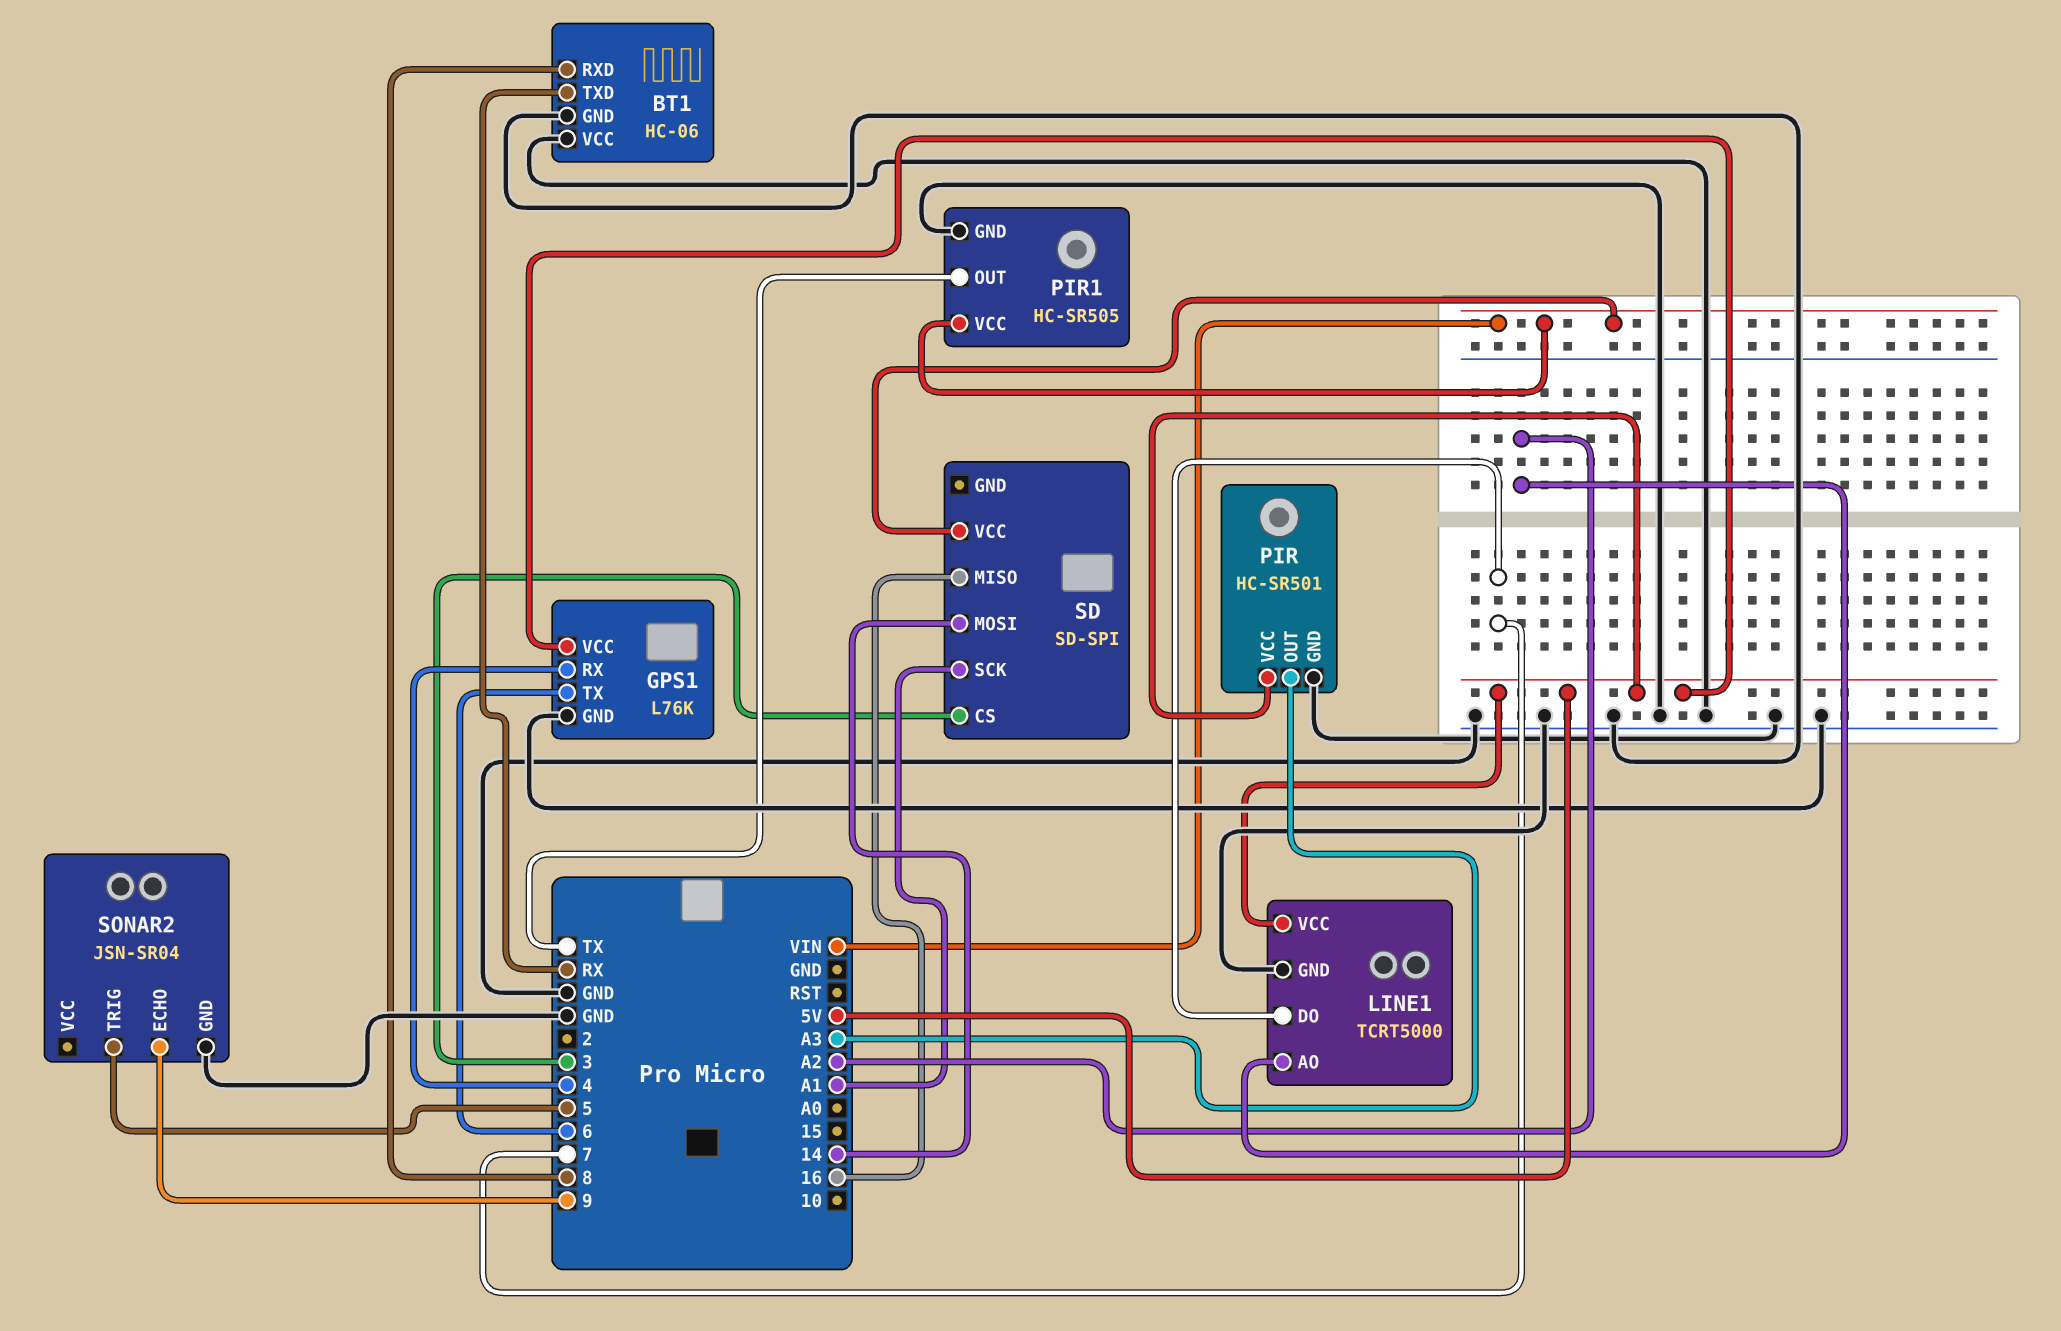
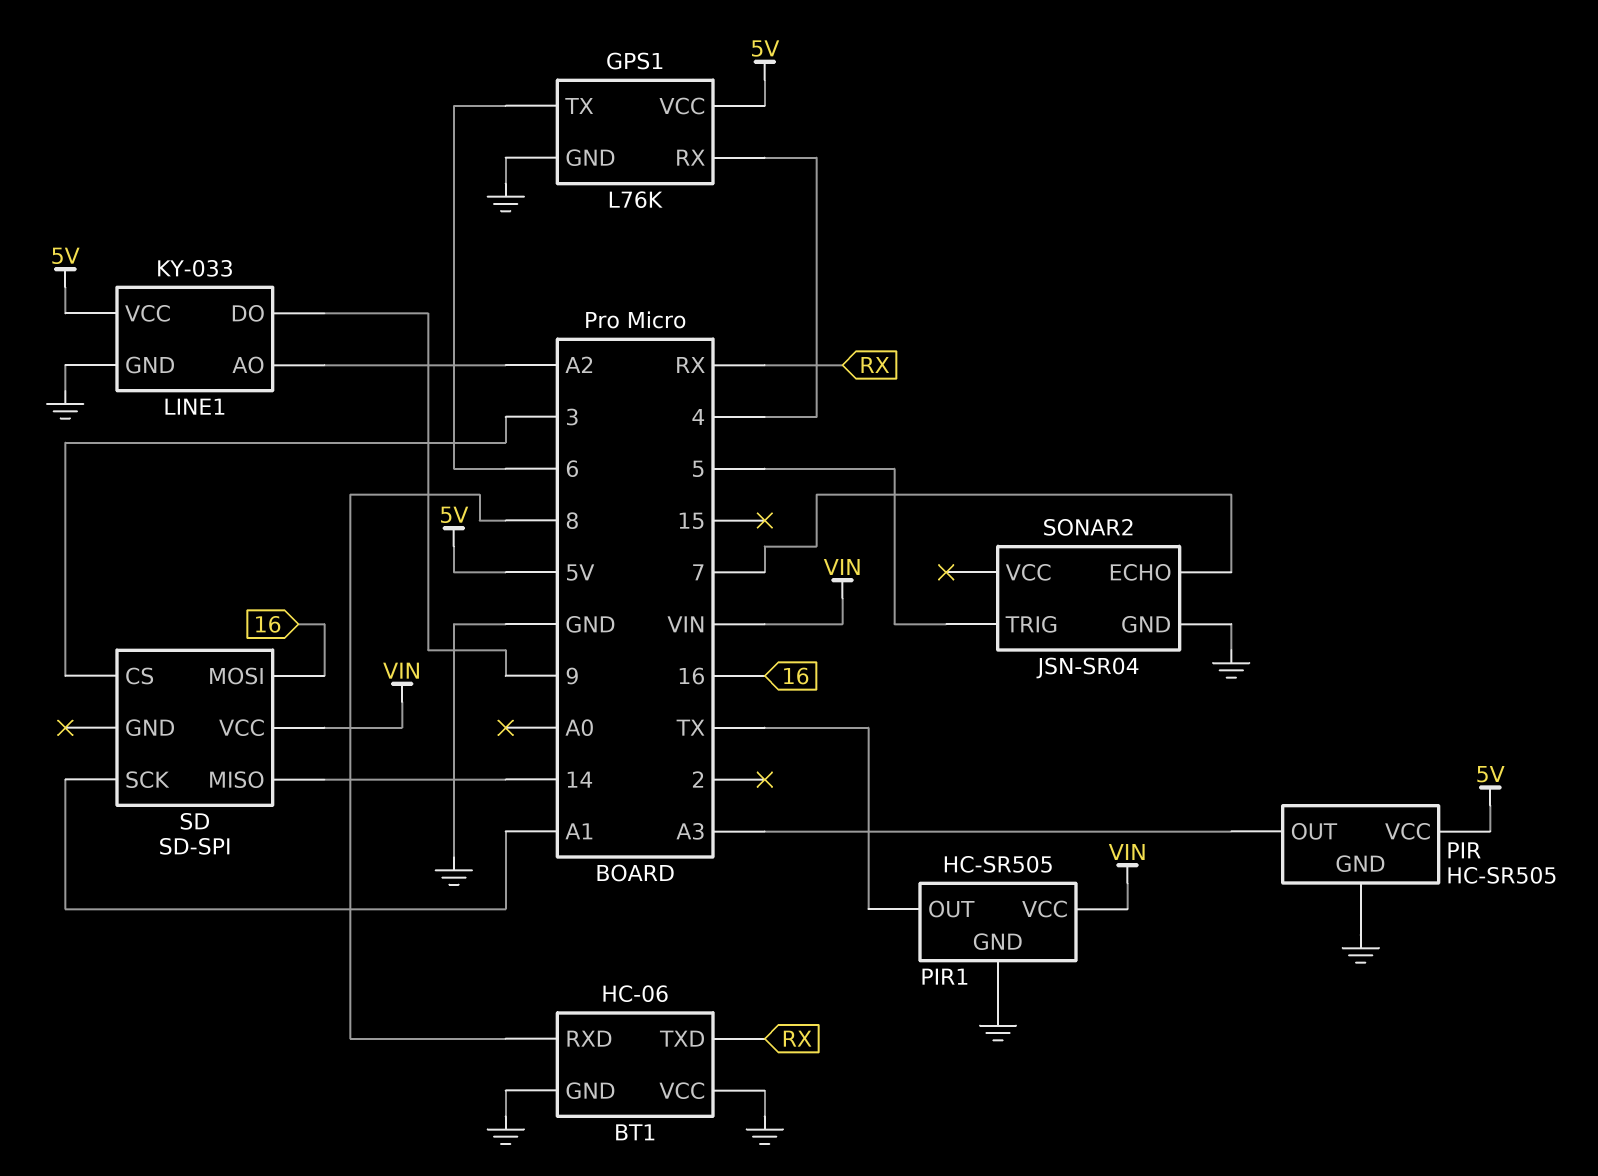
LINE1: TCRT5000 -> KY-033
LINE1 pin DO: 7 -> 9
PIR: HC-SR501 -> HC-SR505
SD pin MISO: 16 -> 14
SD pin MOSI: 14 -> 16
SONAR2 pin ECHO: 9 -> 7

